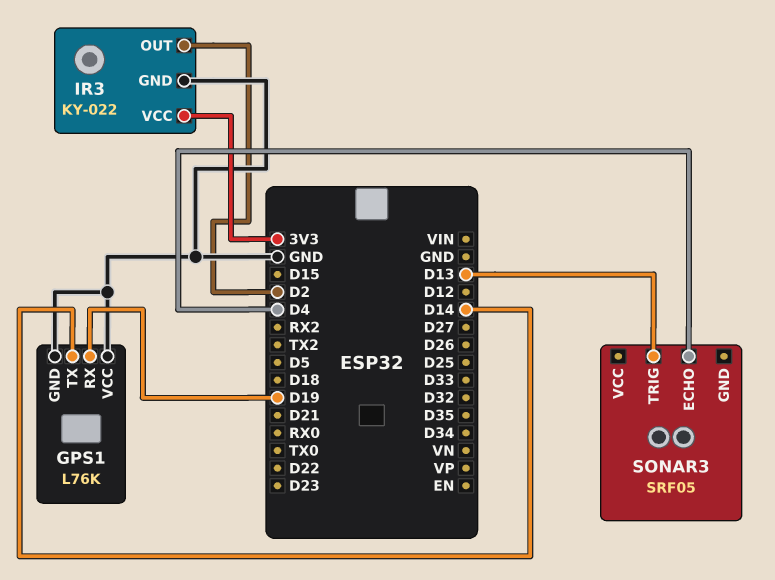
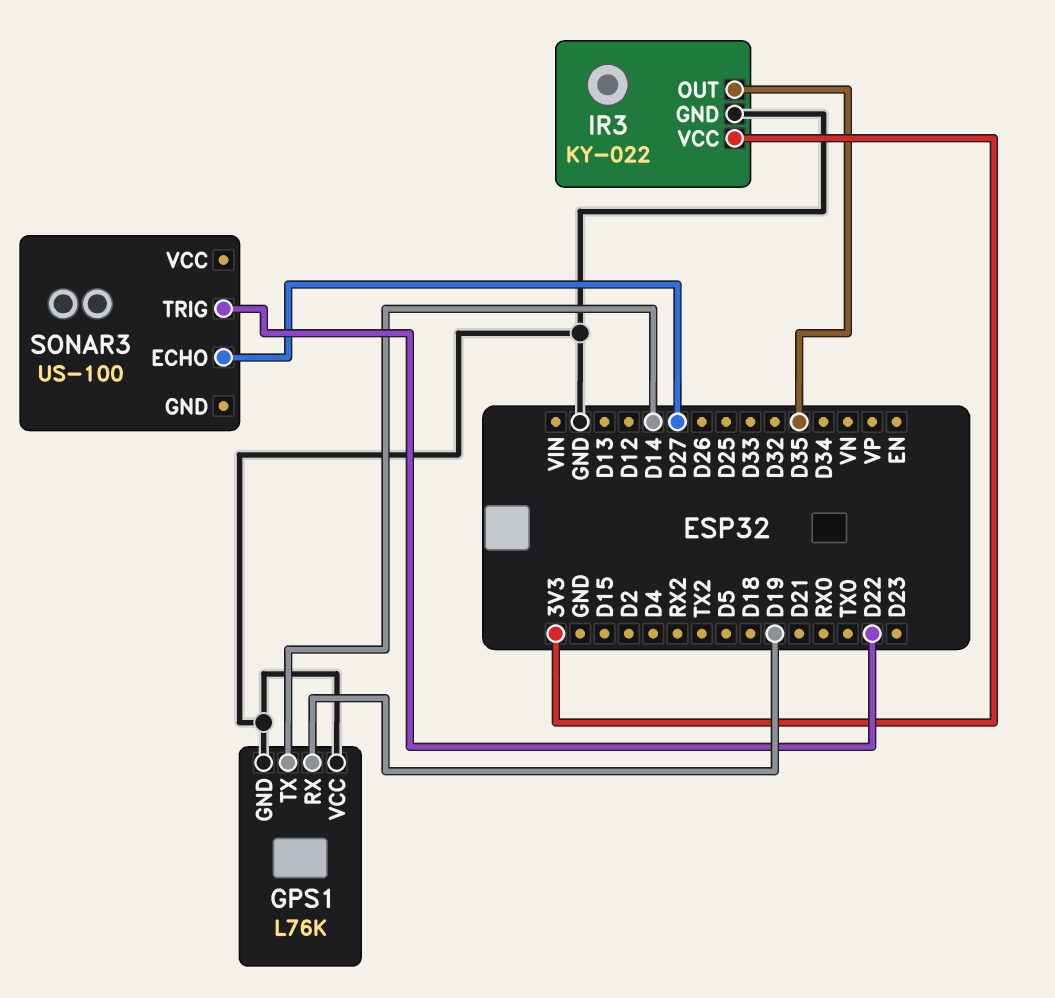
IR3 pin OUT: D2 -> D35
SONAR3: SRF05 -> US-100
SONAR3 pin ECHO: D4 -> D27
SONAR3 pin TRIG: D13 -> D22

